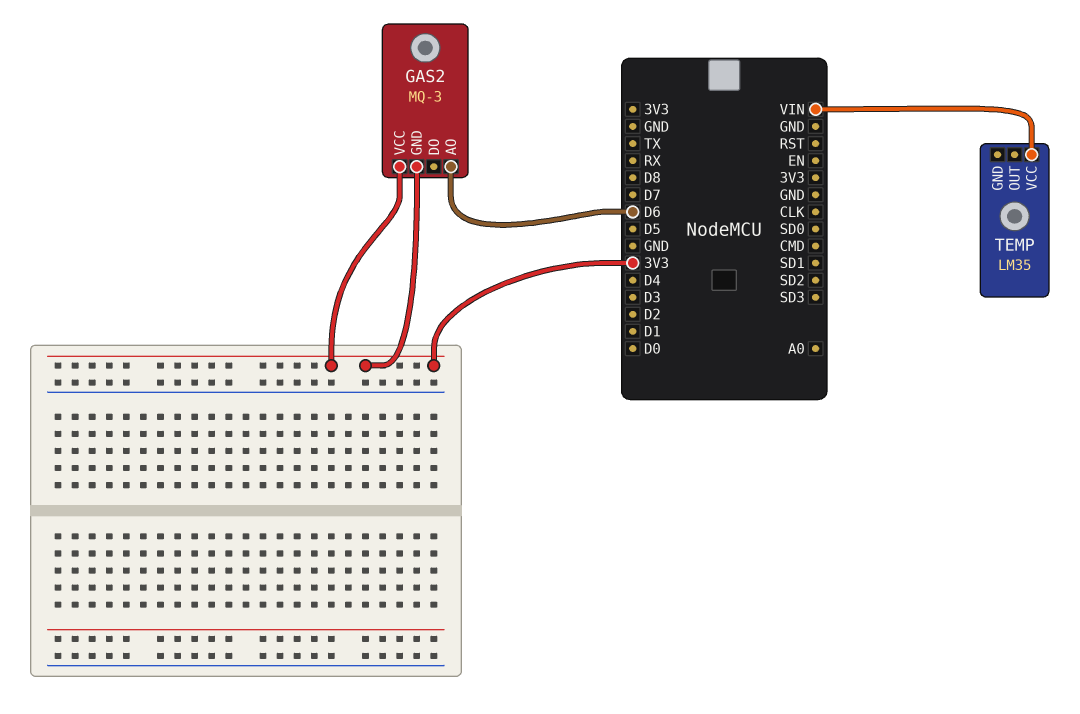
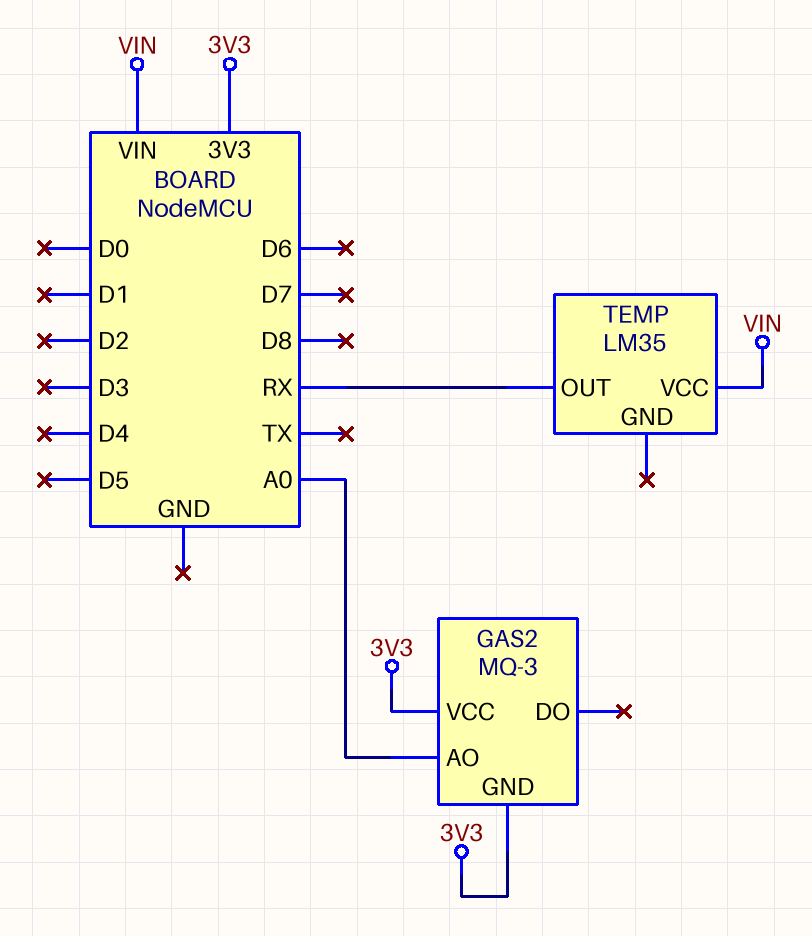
GAS2 pin AO: D6 -> A0
TEMP pin OUT: none -> RX

